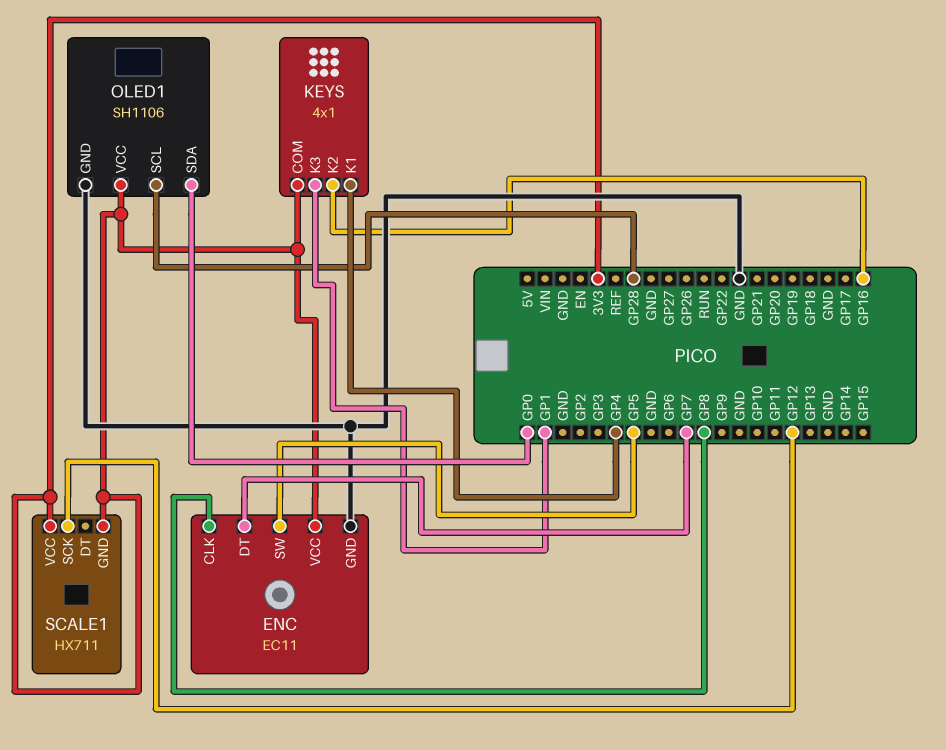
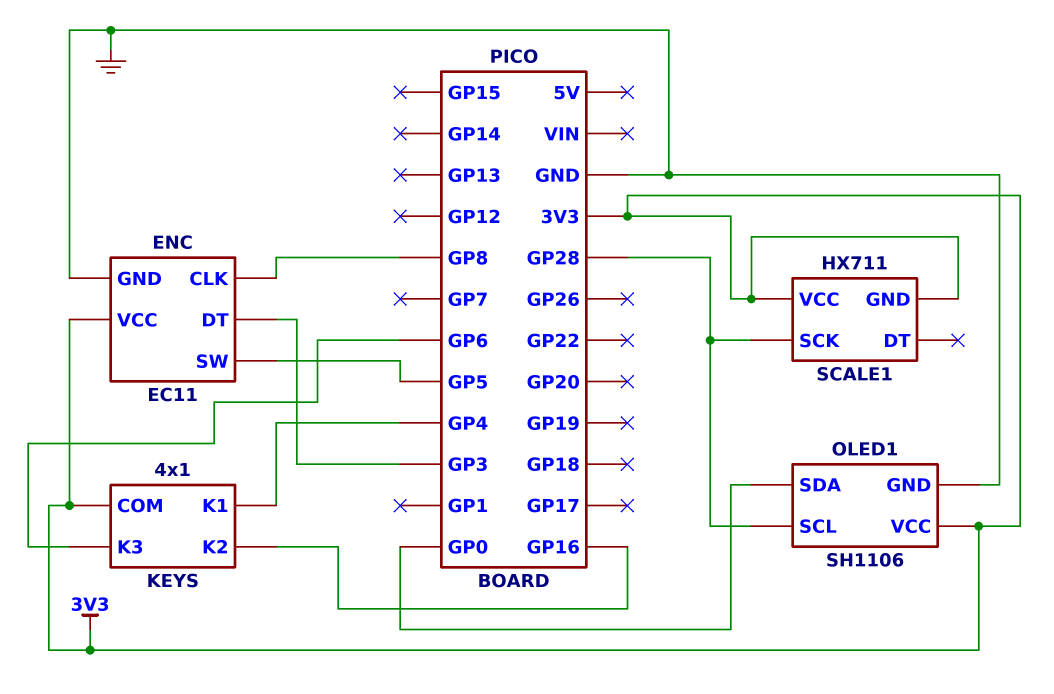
ENC pin DT: GP7 -> GP3
KEYS pin K3: GP1 -> GP6
SCALE1 pin SCK: GP12 -> GP28

